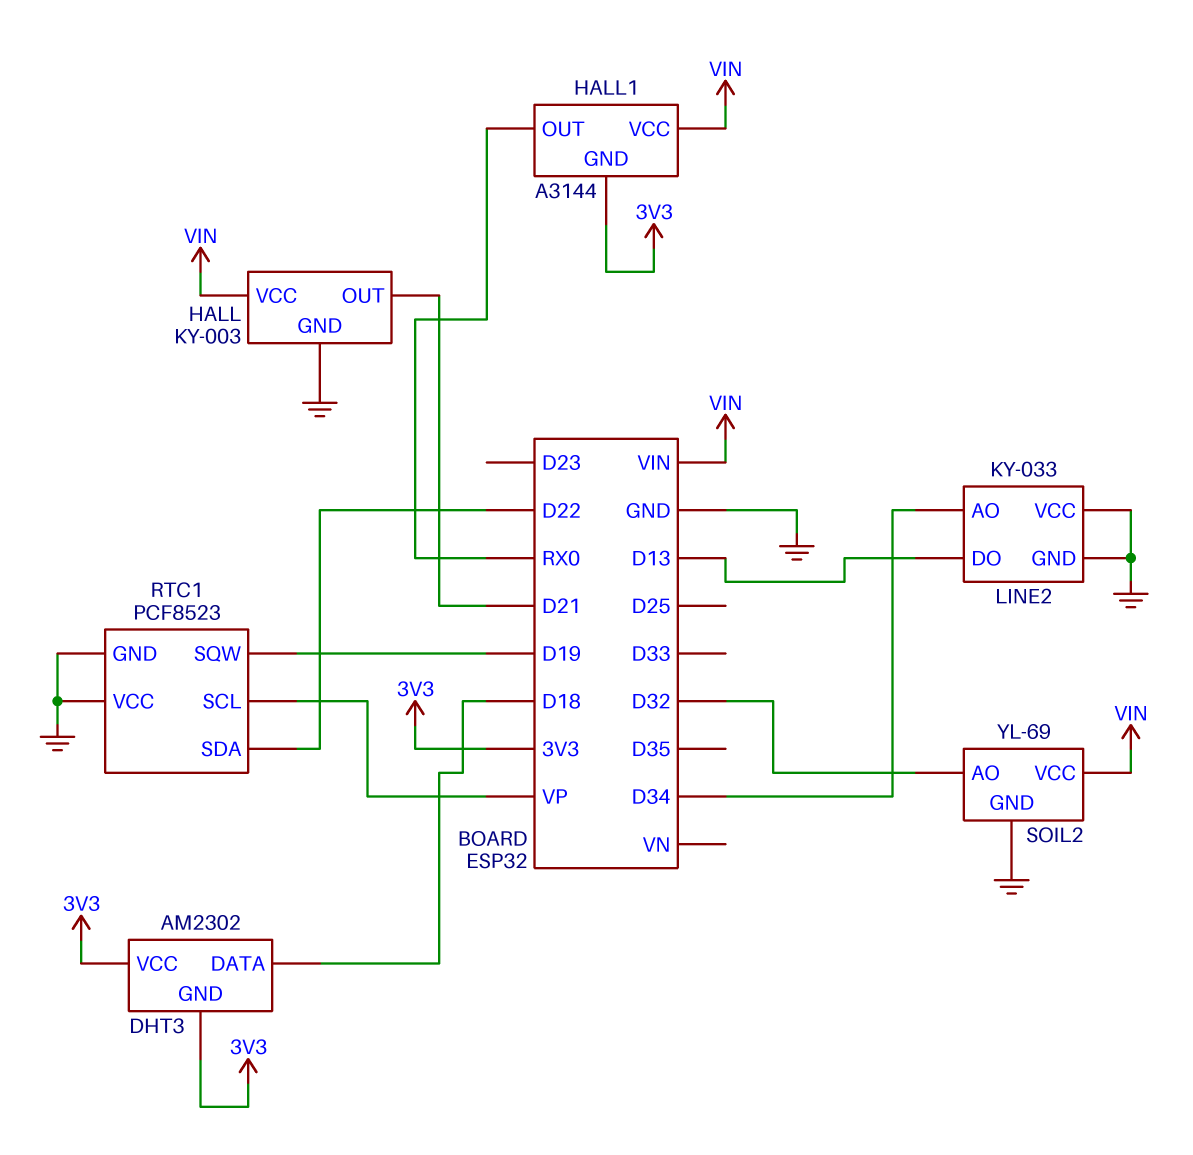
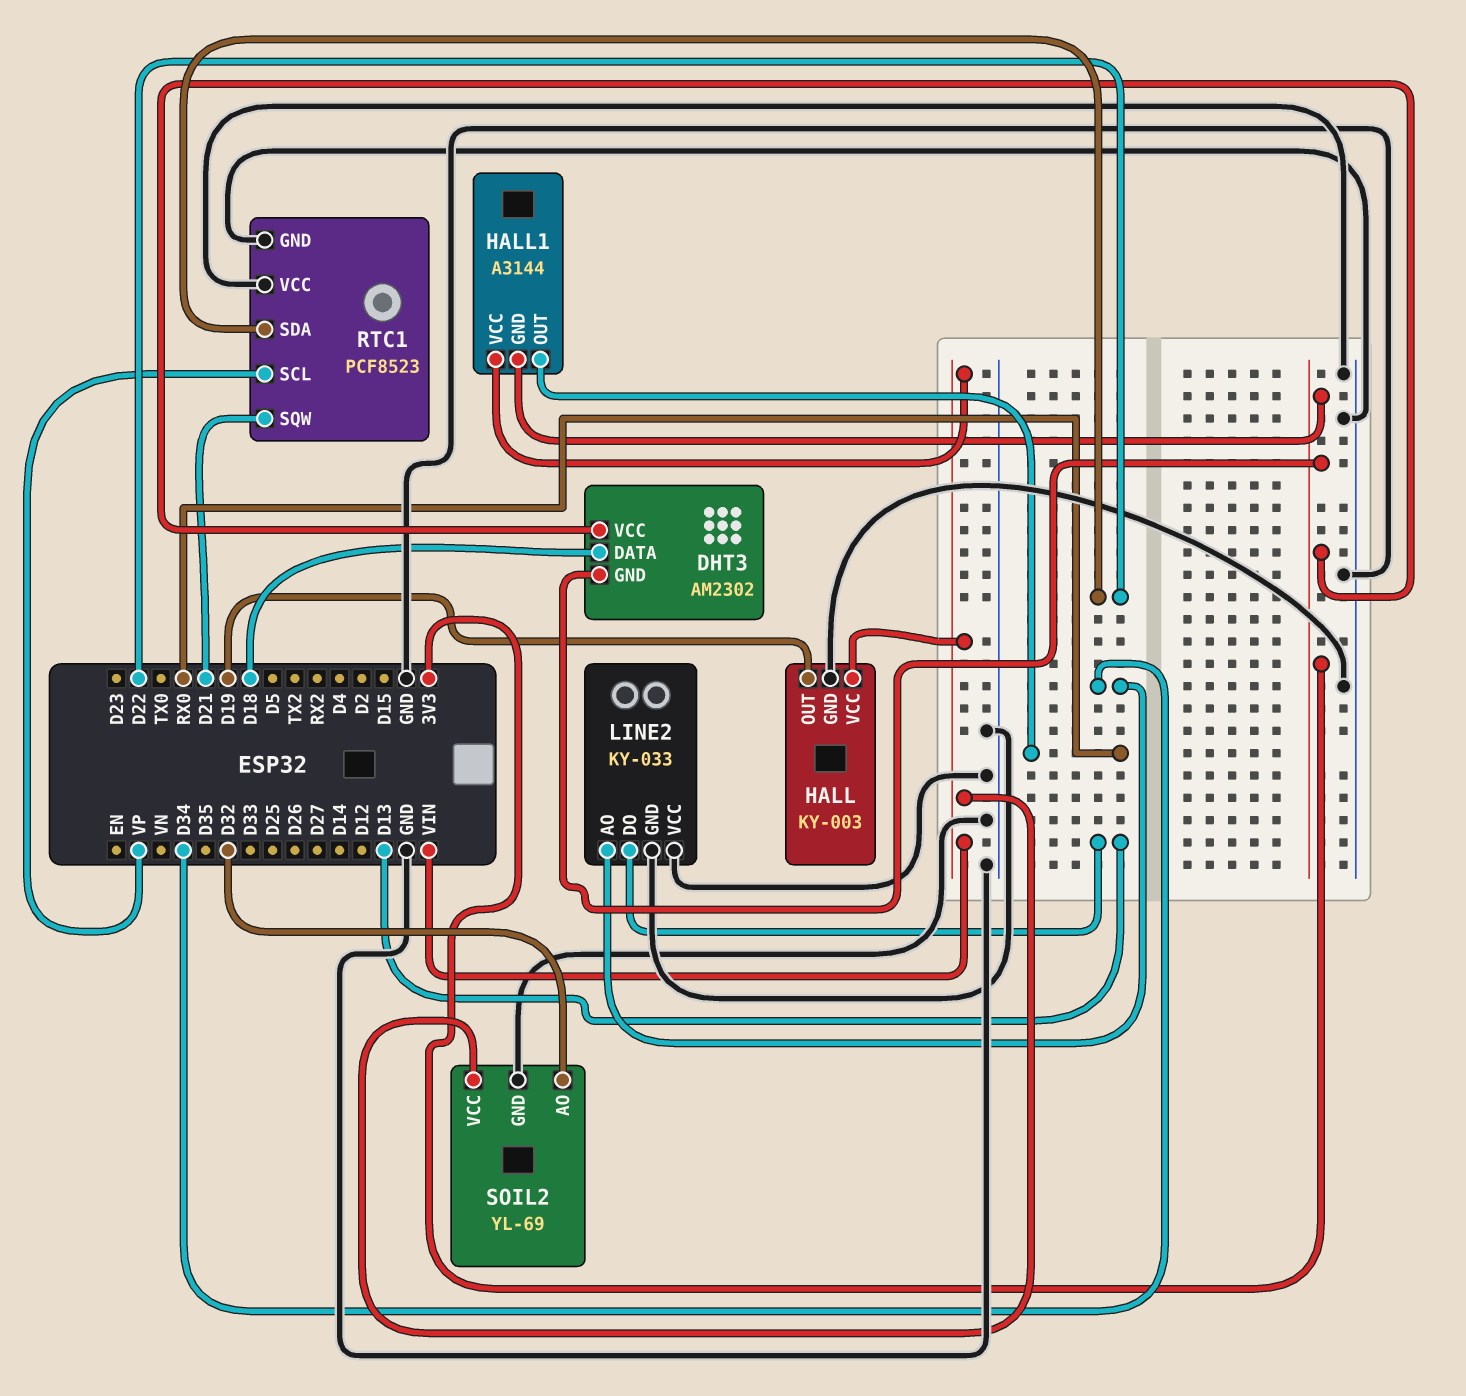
HALL pin OUT: D21 -> D19
RTC1 pin SQW: D19 -> D21

